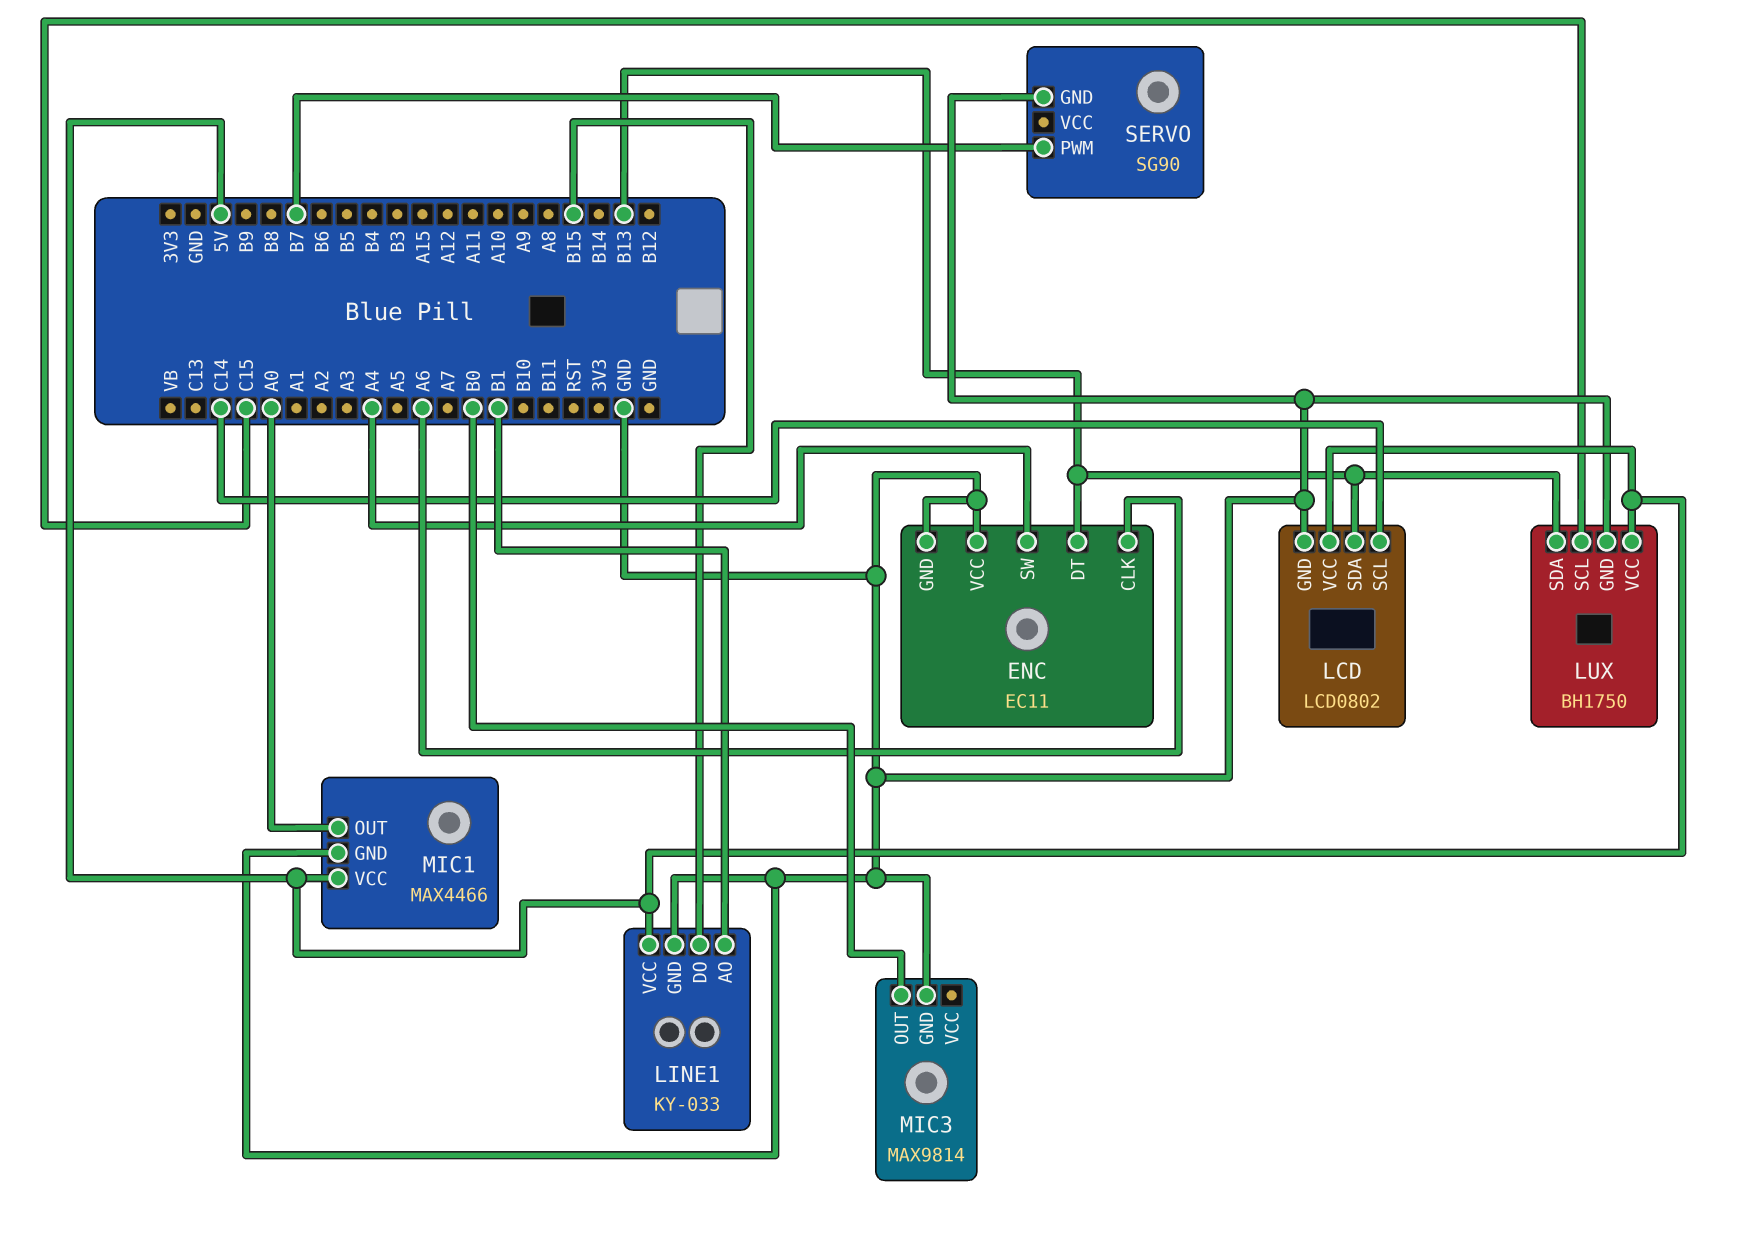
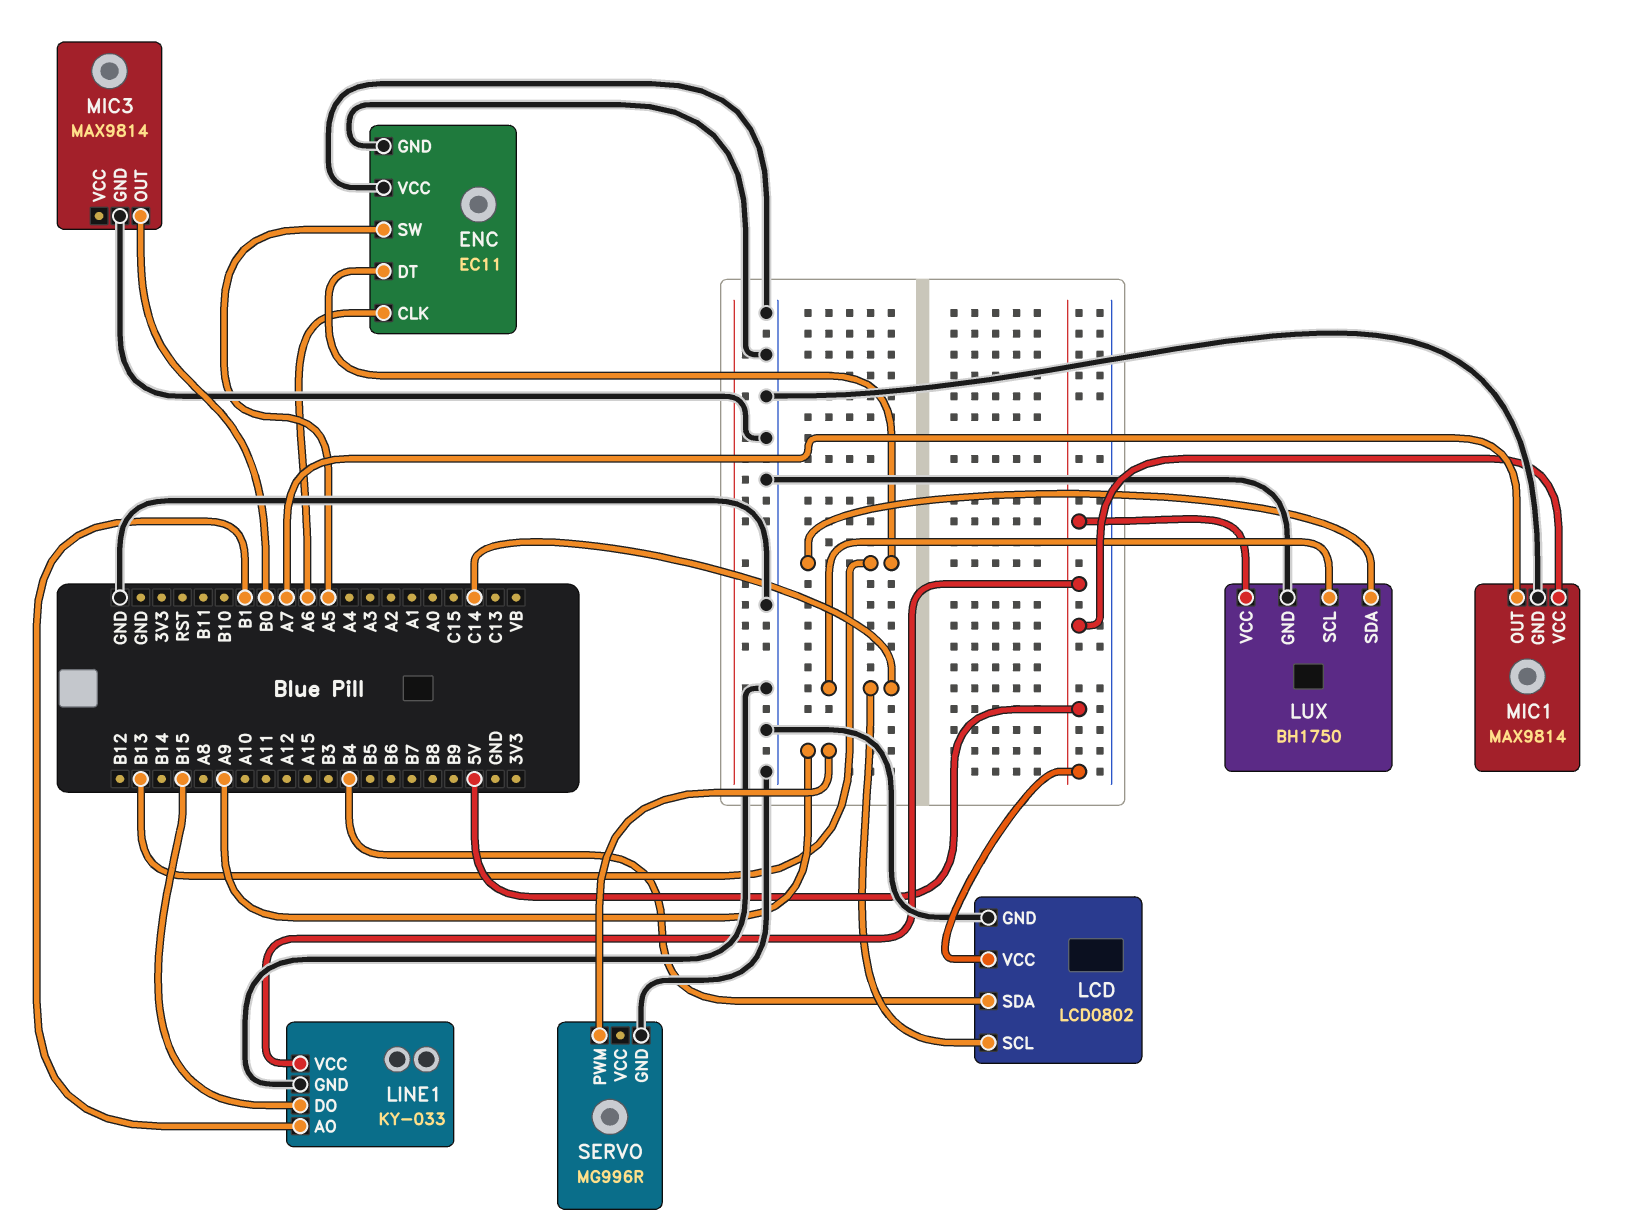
ENC pin SW: A4 -> A5
LCD pin SDA: B13 -> B4
LUX pin SCL: C15 -> C14
MIC1: MAX4466 -> MAX9814
MIC1 pin OUT: A0 -> A7
SERVO: SG90 -> MG996R
SERVO pin PWM: B7 -> A9

